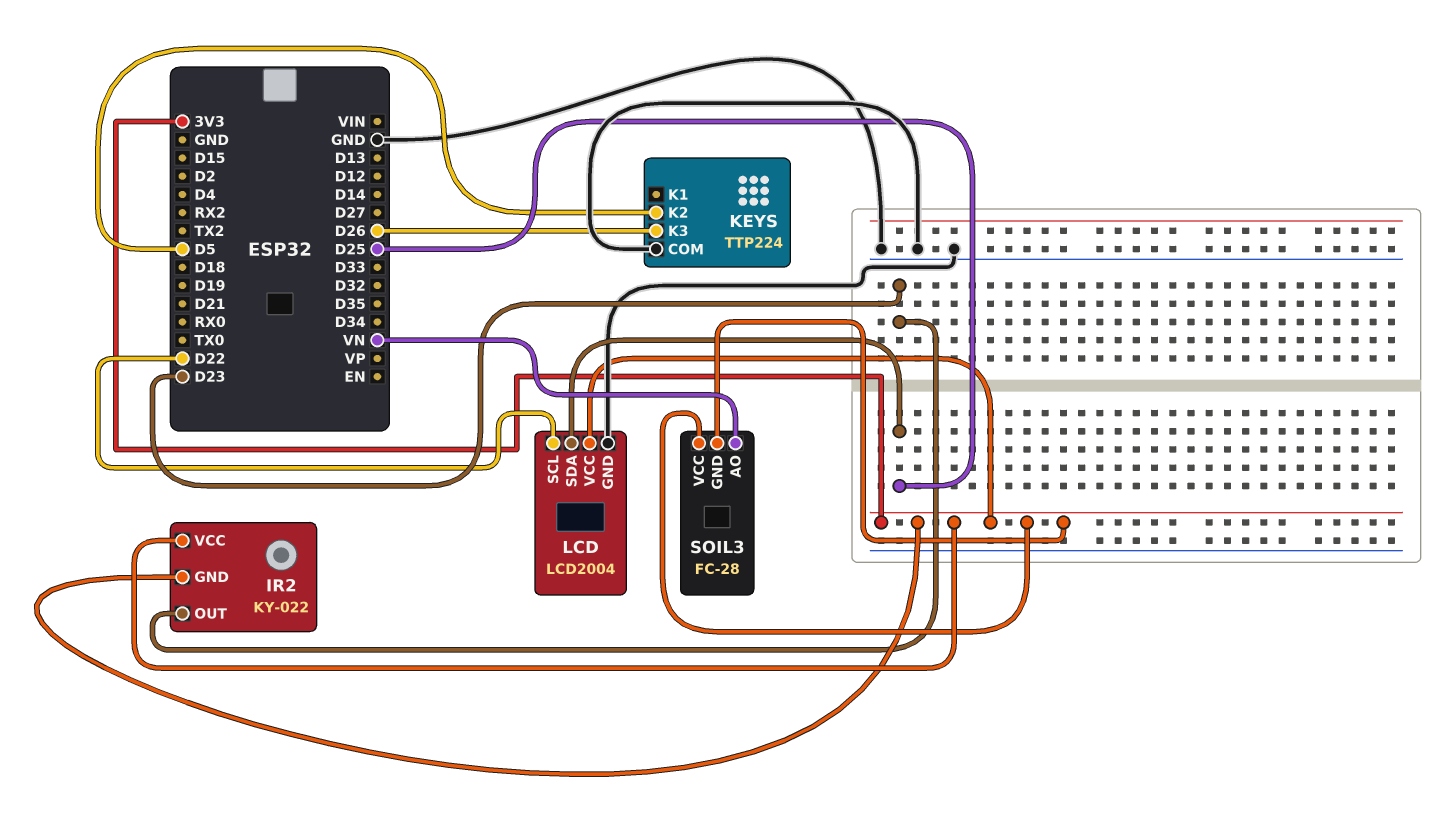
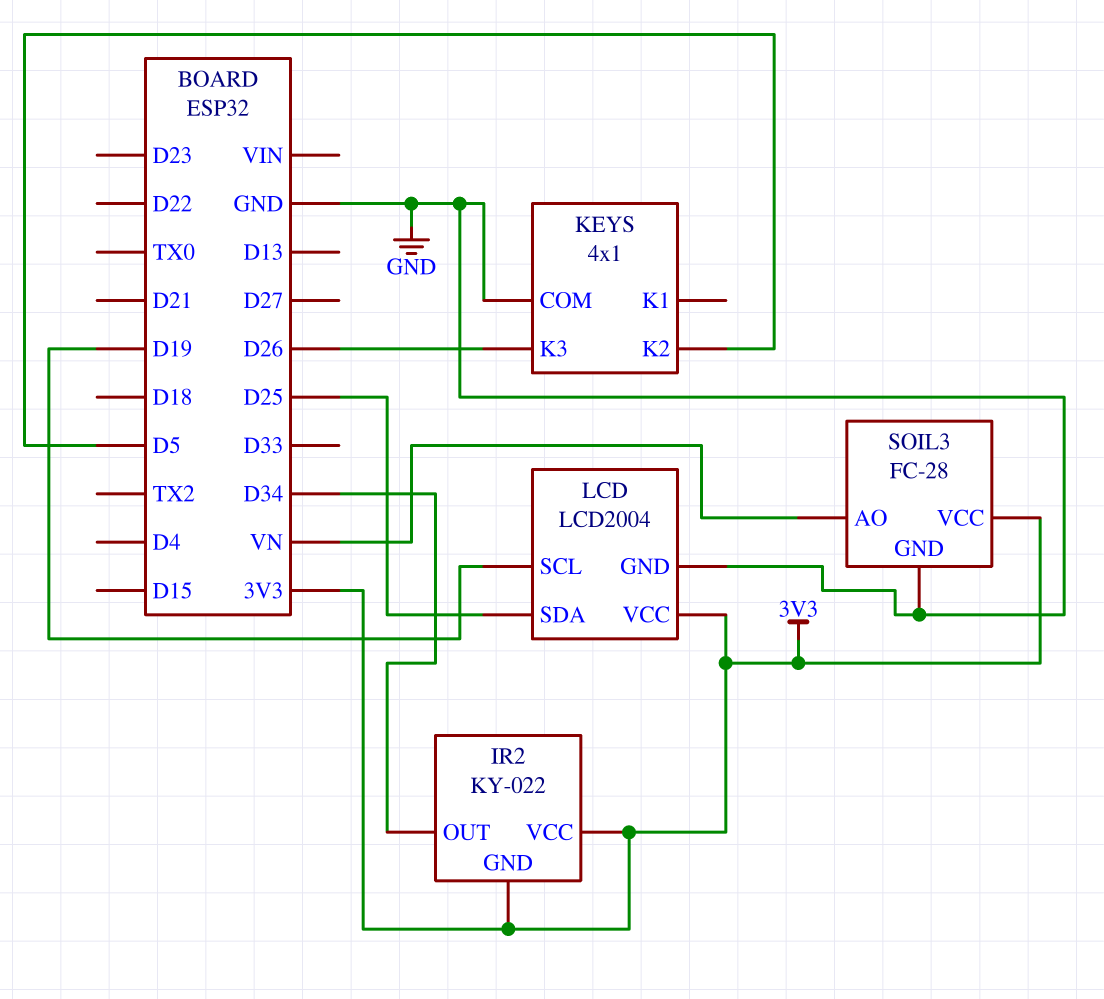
IR2 pin OUT: D23 -> D34
KEYS: TTP224 -> 4x1
LCD pin SCL: D22 -> D19
SOIL3 pin GND: 3V3 -> GND

